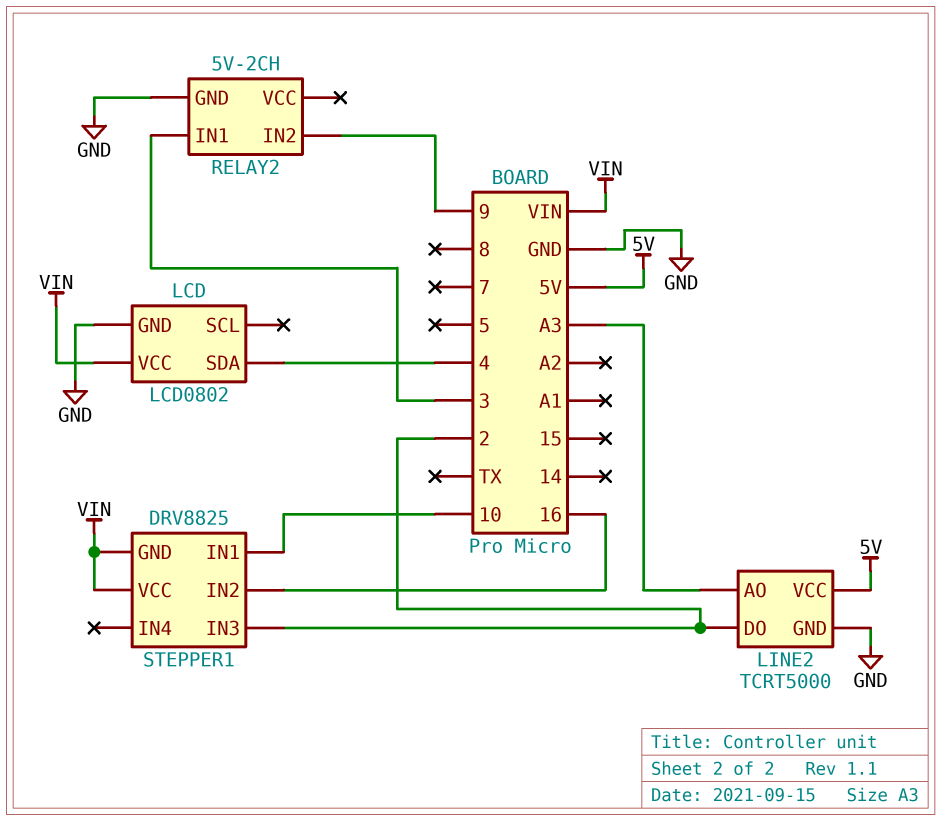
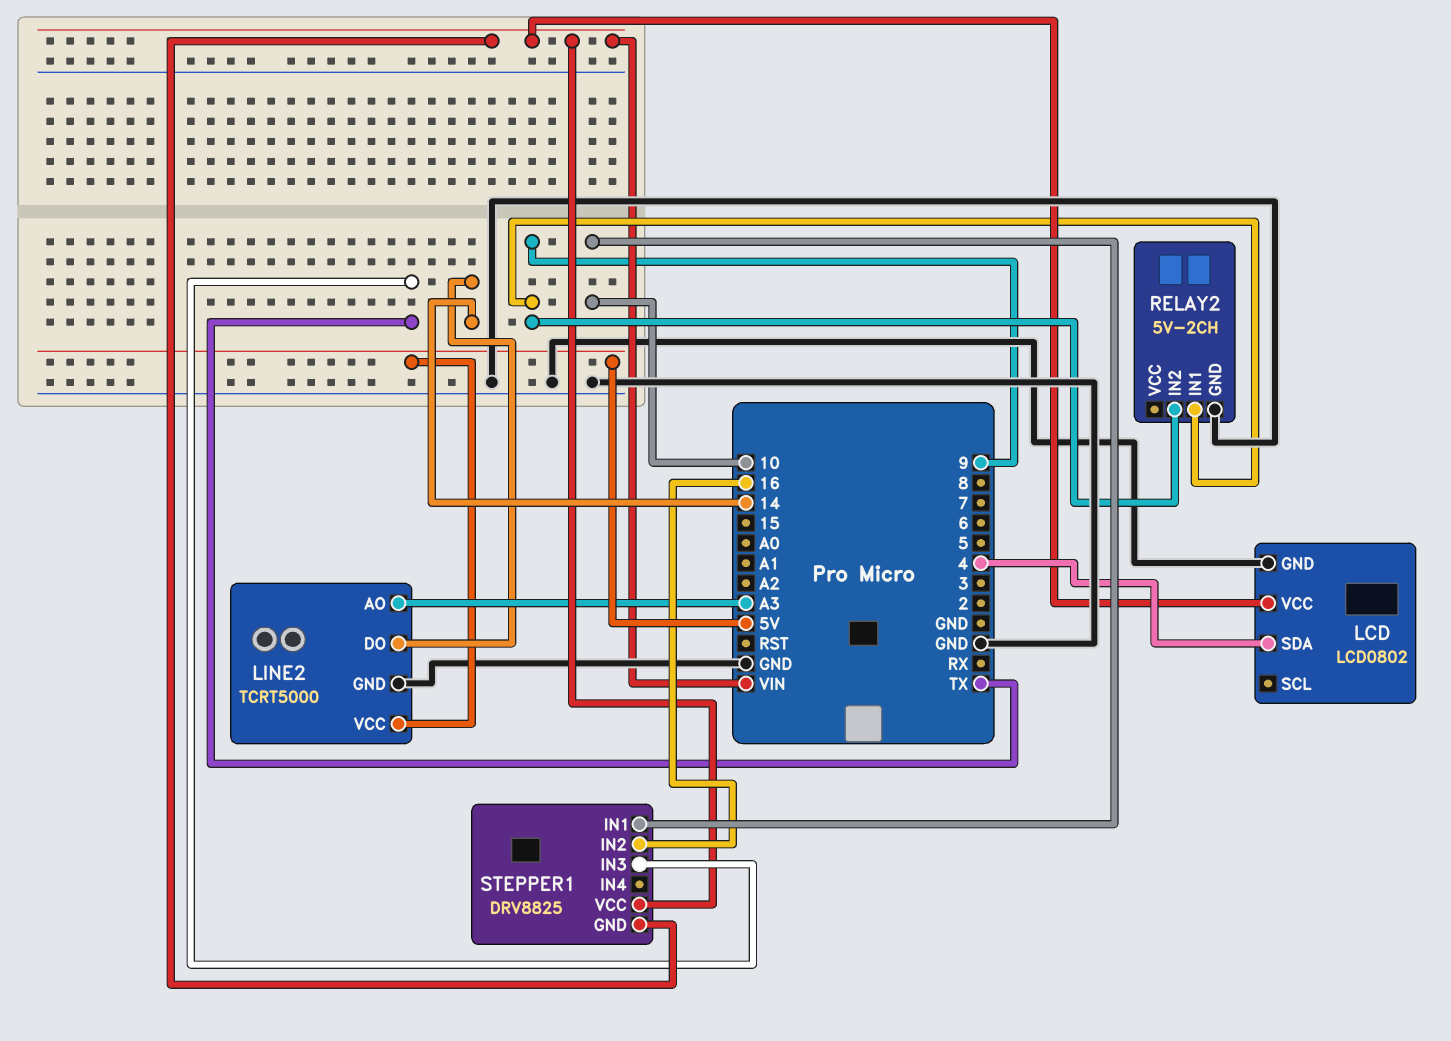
LINE2 pin DO: 2 -> 14
RELAY2 pin IN1: 3 -> 9
STEPPER1 pin IN3: 2 -> TX

